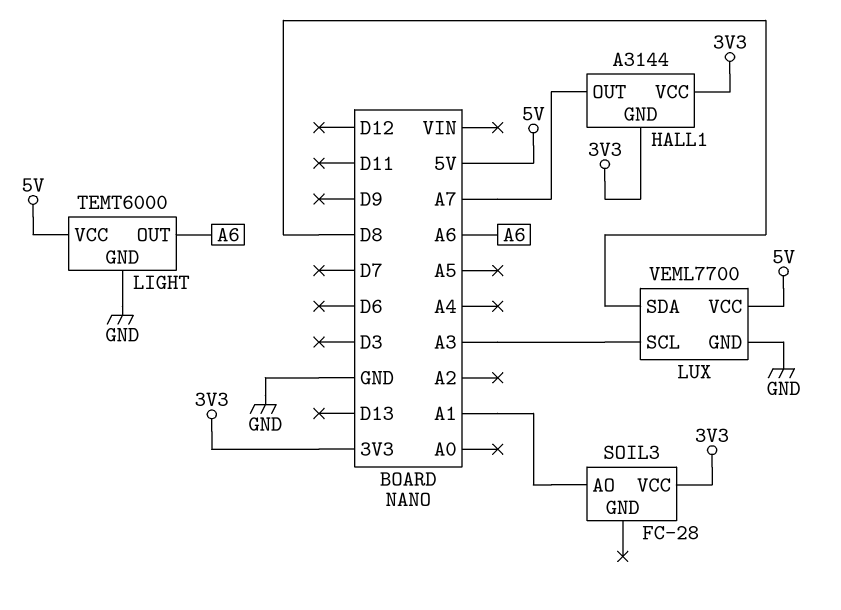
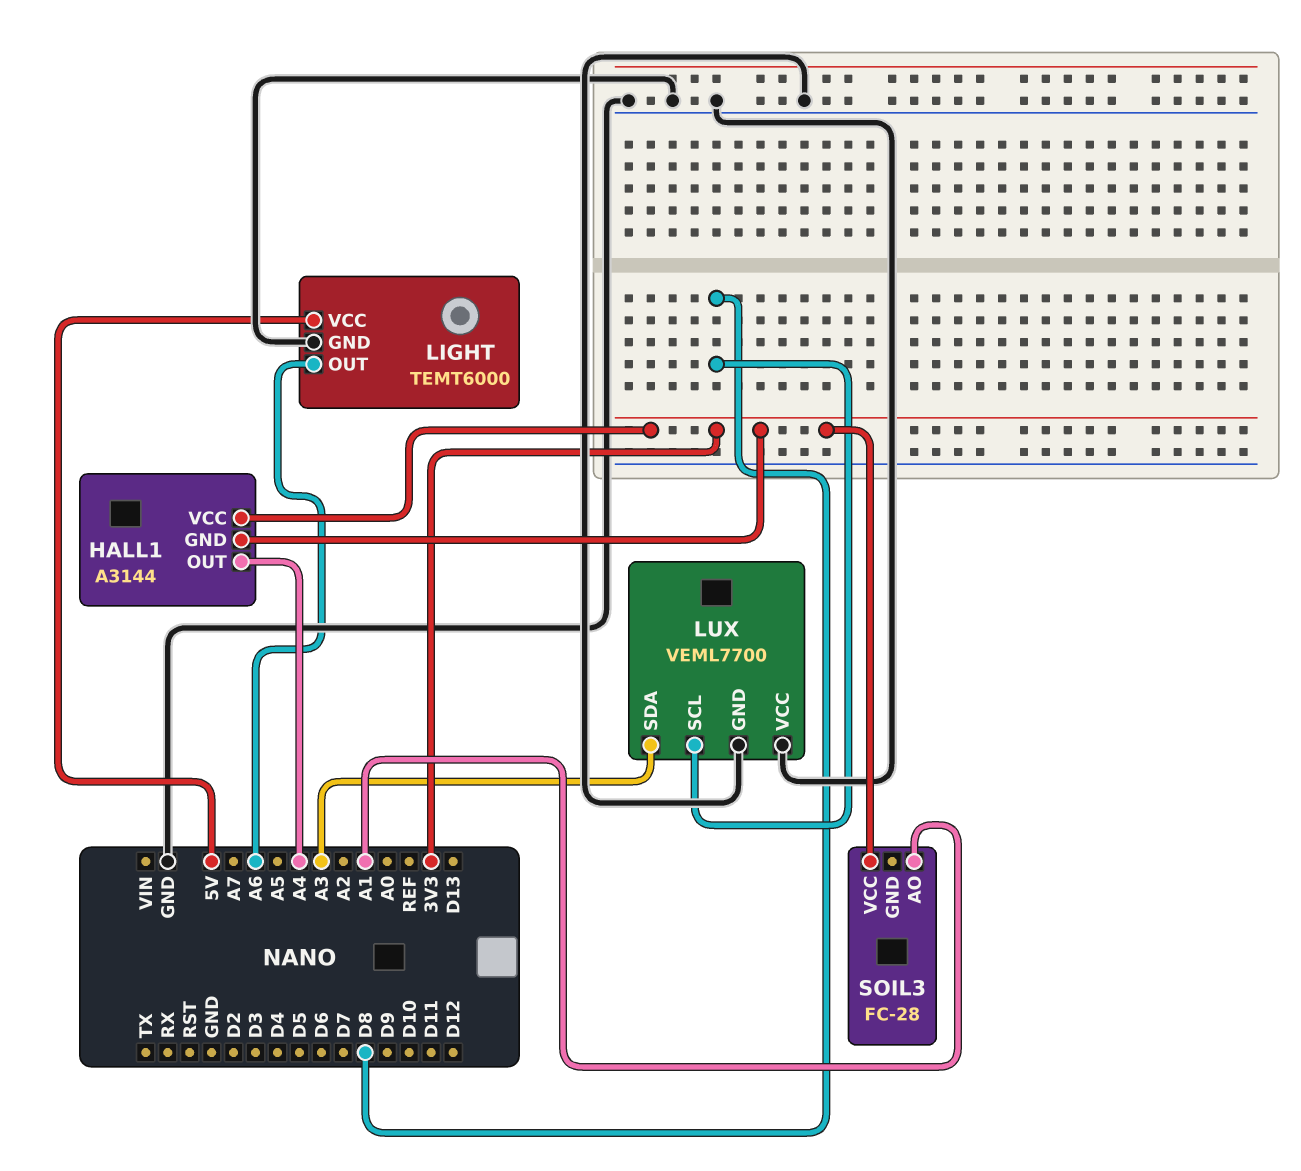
HALL1 pin OUT: A7 -> A4
LUX pin SCL: A3 -> D8
LUX pin SDA: D8 -> A3
LUX pin VCC: 5V -> GND

